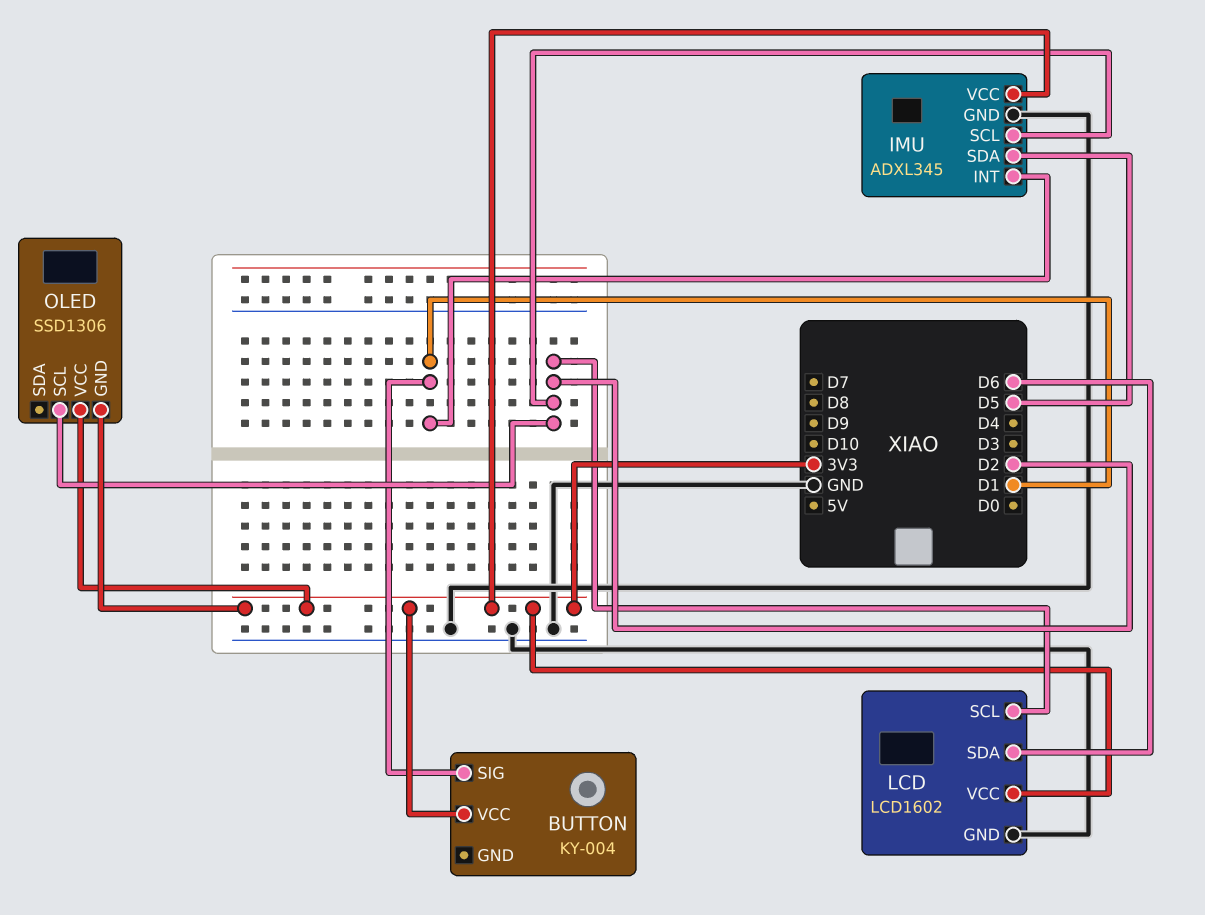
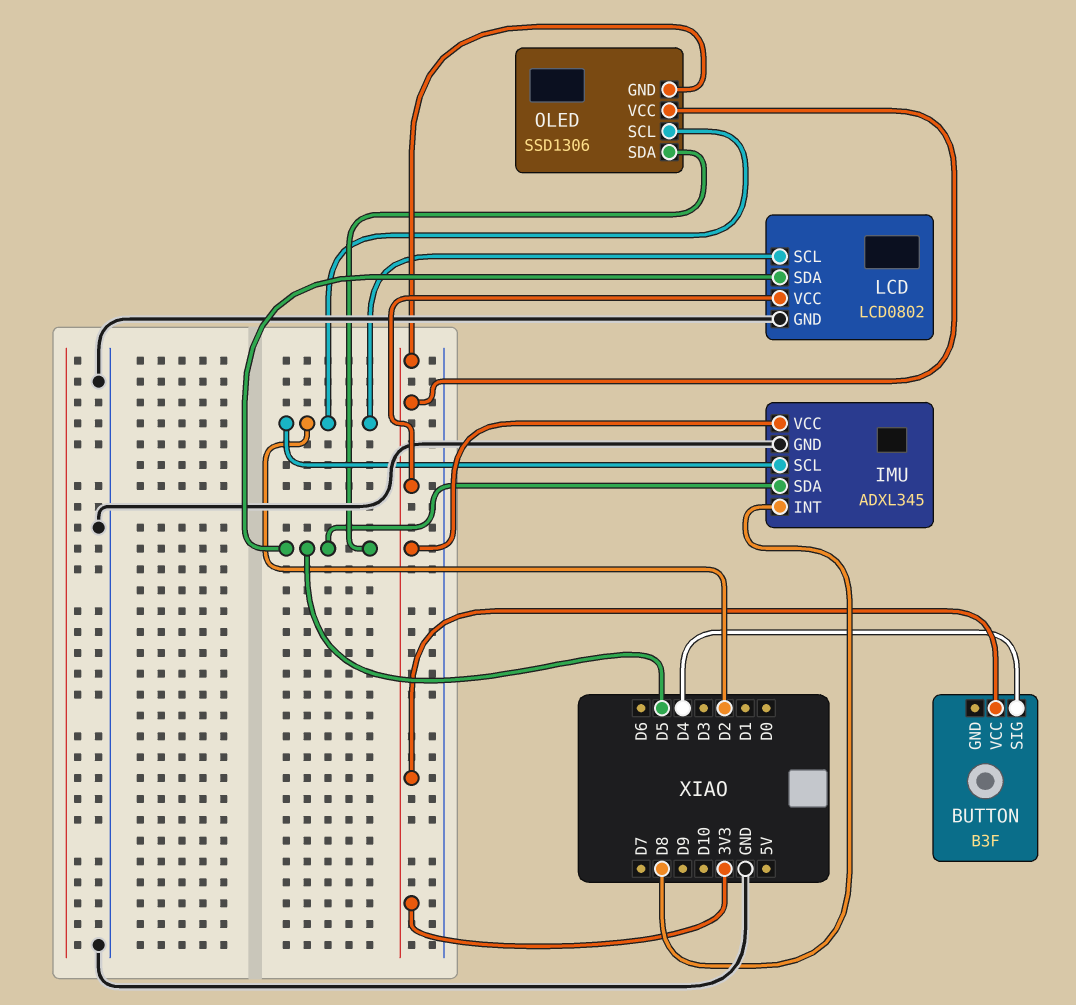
BUTTON: KY-004 -> B3F
BUTTON pin SIG: D1 -> D4
IMU pin INT: D1 -> D8
LCD: LCD1602 -> LCD0802
LCD pin SDA: D6 -> D5
OLED pin SDA: none -> D5

